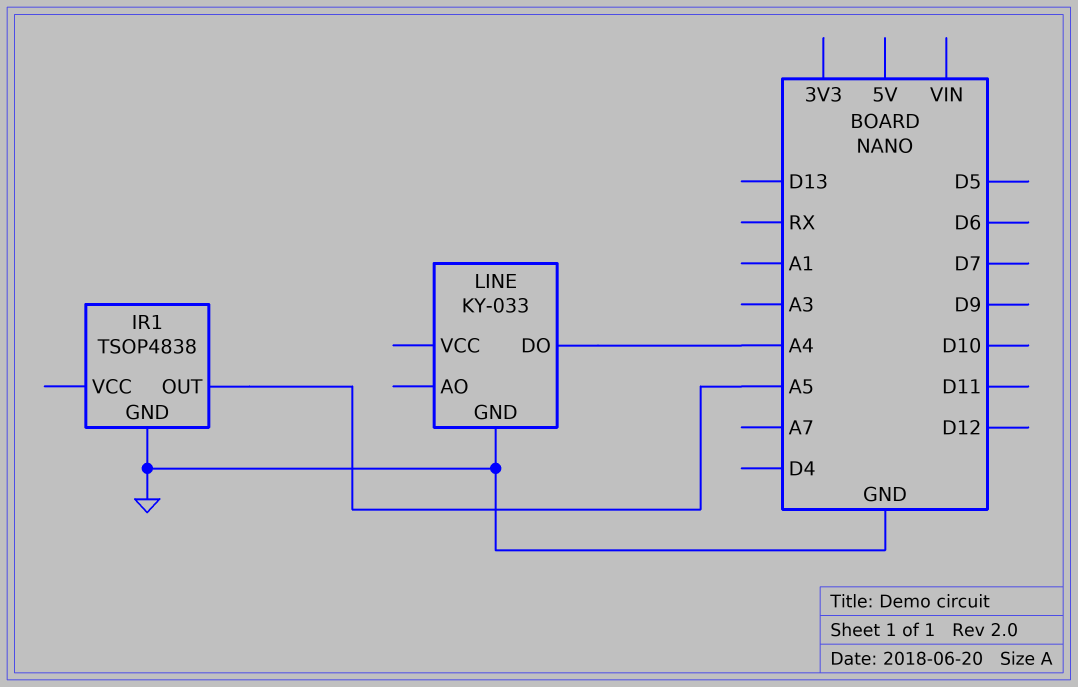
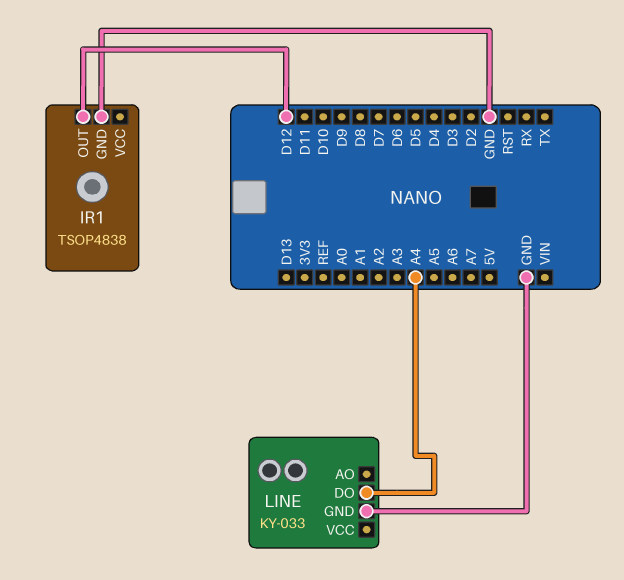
IR1 pin OUT: A5 -> D12

